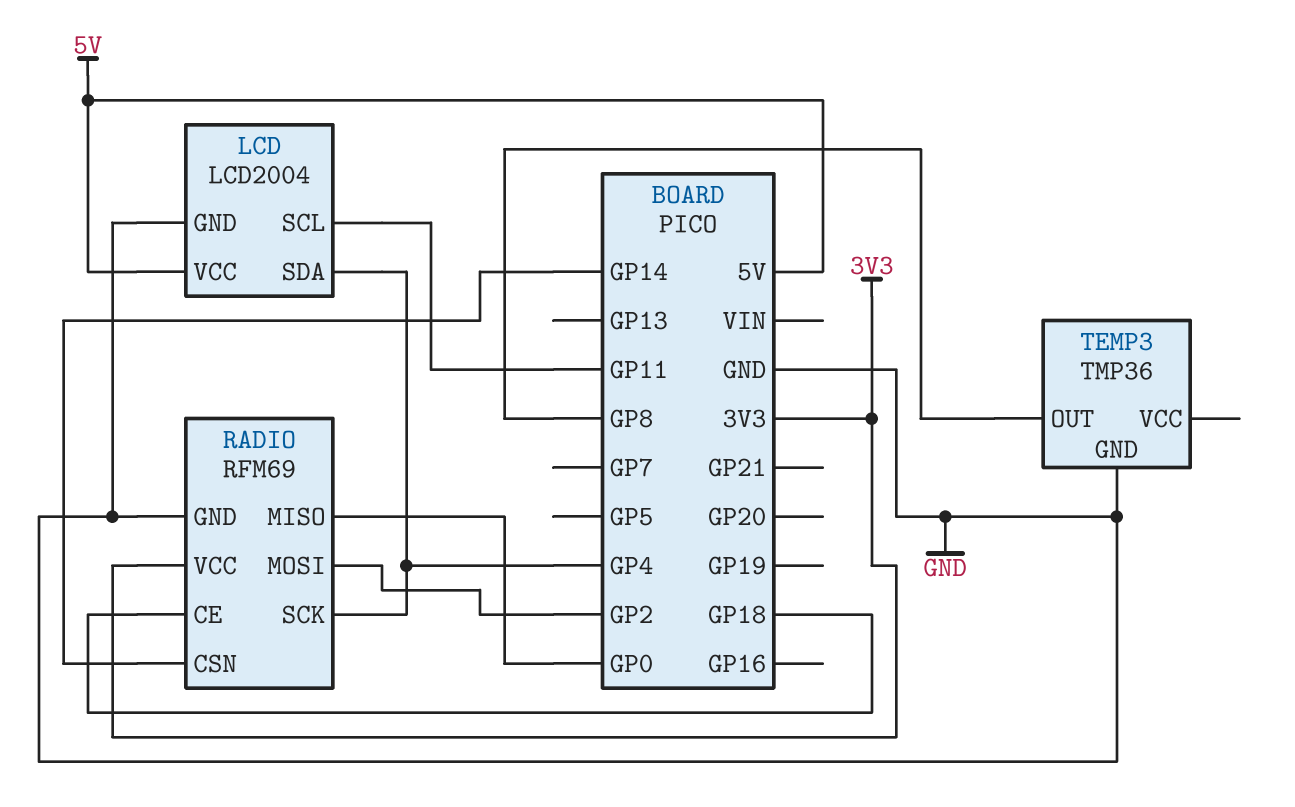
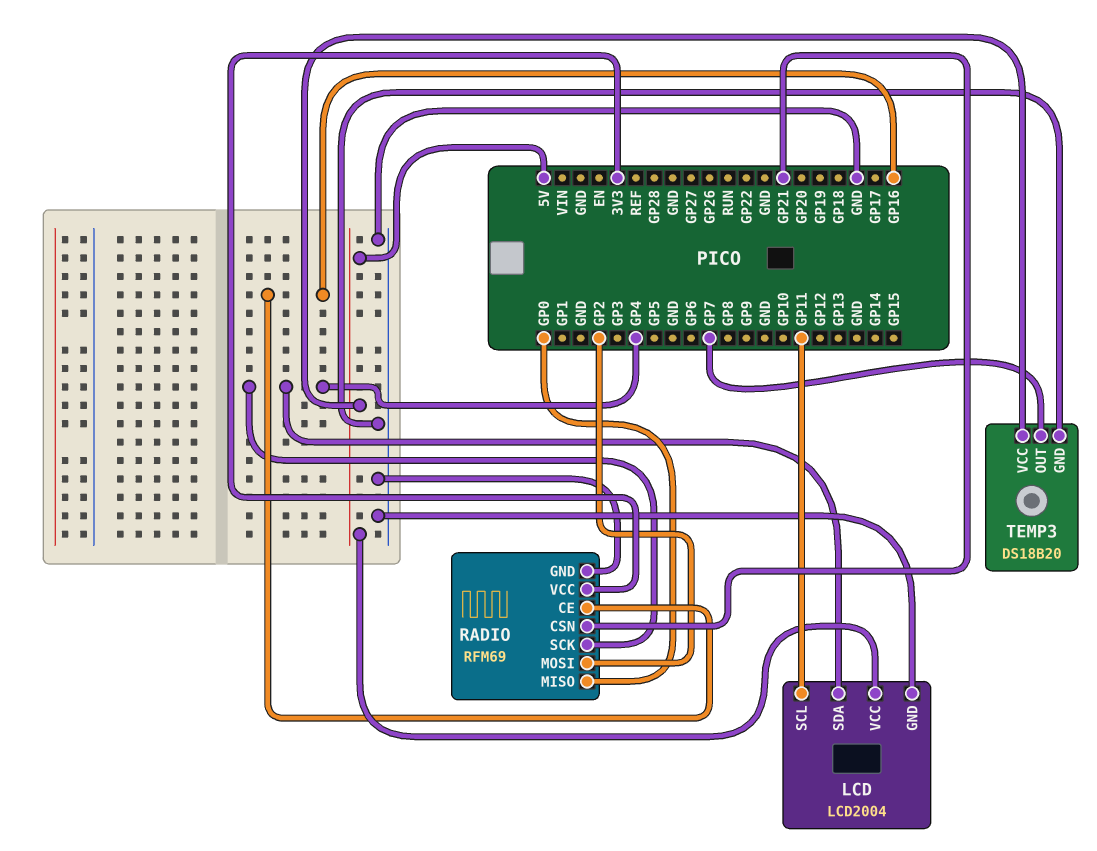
RADIO pin CE: GP18 -> GP16
RADIO pin CSN: GP14 -> GP21
TEMP3: TMP36 -> DS18B20
TEMP3 pin OUT: GP8 -> GP7
TEMP3 pin VCC: none -> 5V

